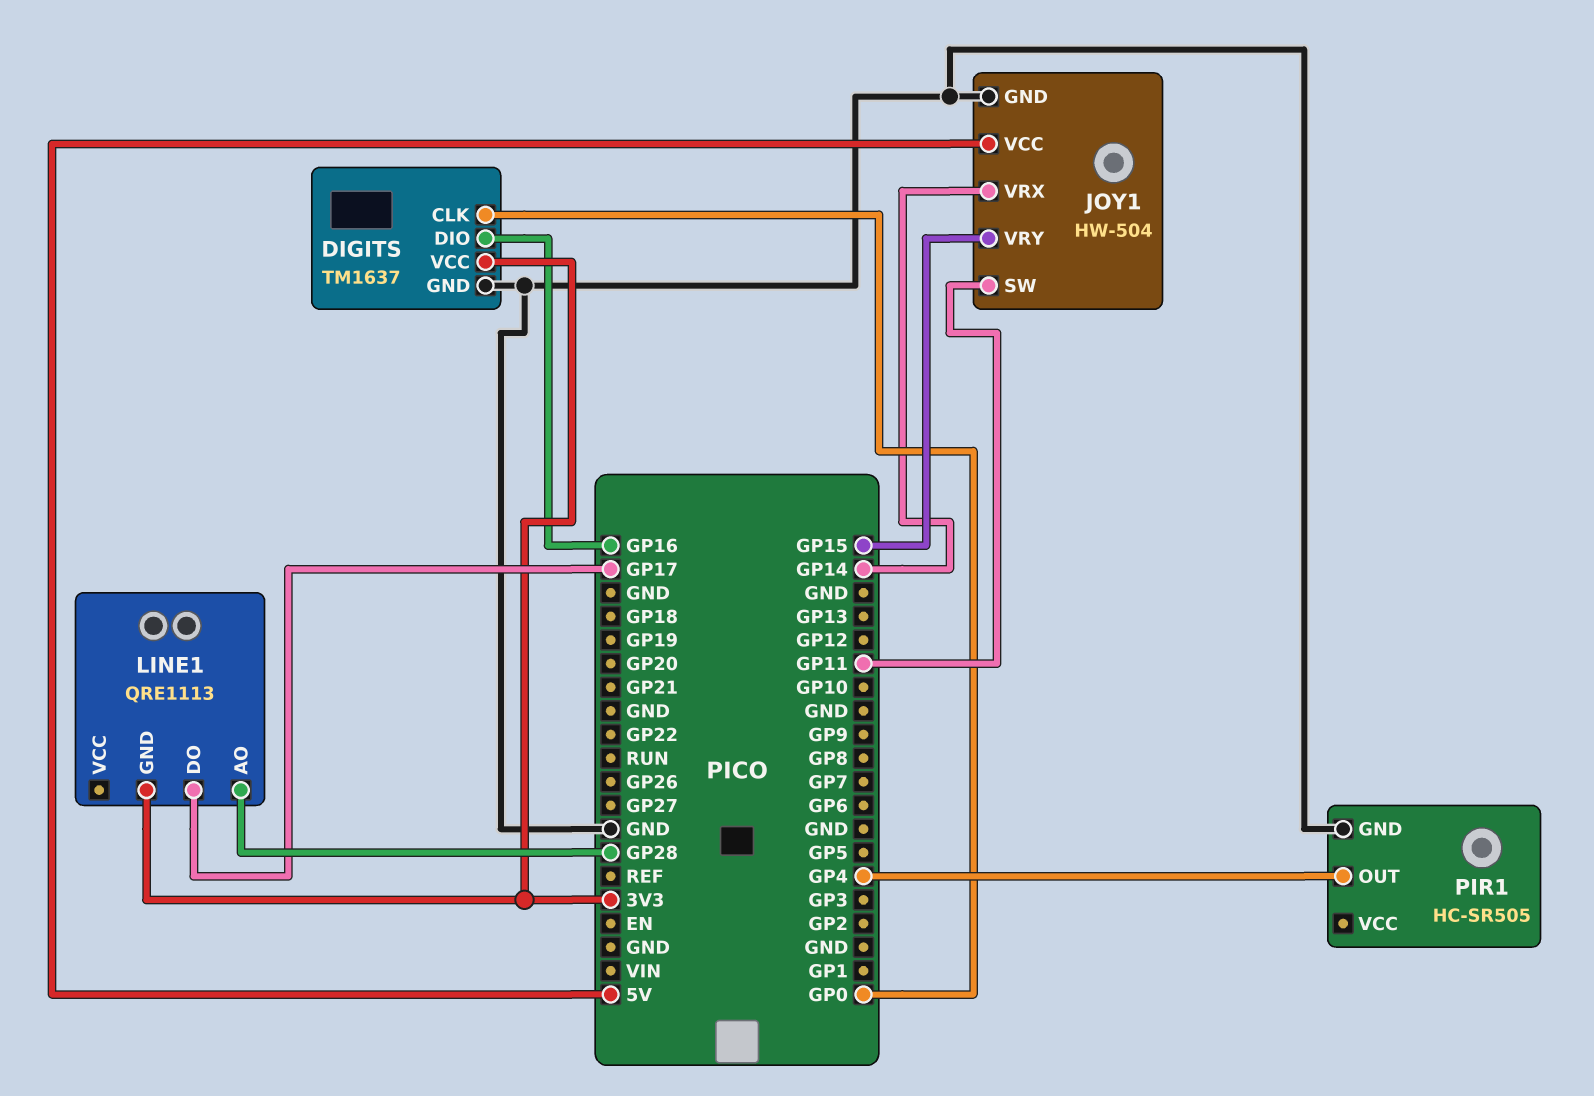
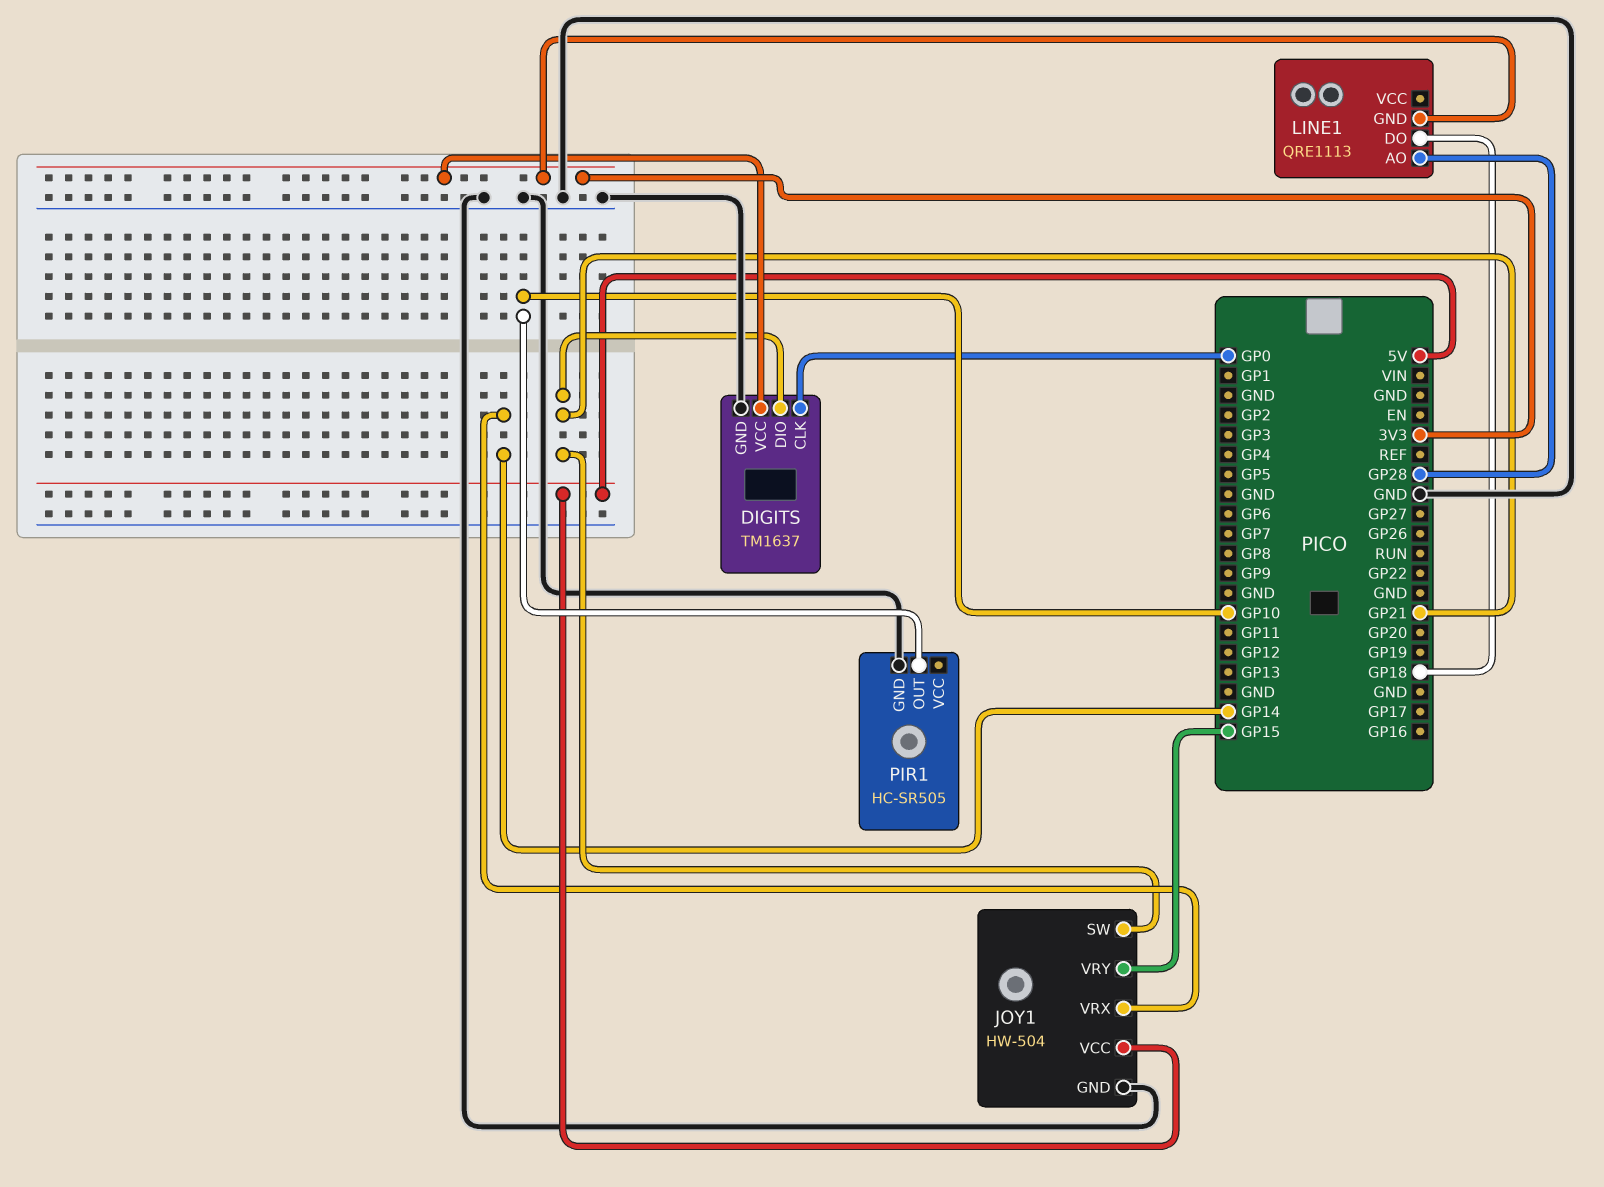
DIGITS pin DIO: GP16 -> GP21
JOY1 pin SW: GP11 -> GP21
LINE1 pin DO: GP17 -> GP18
PIR1 pin OUT: GP4 -> GP10

